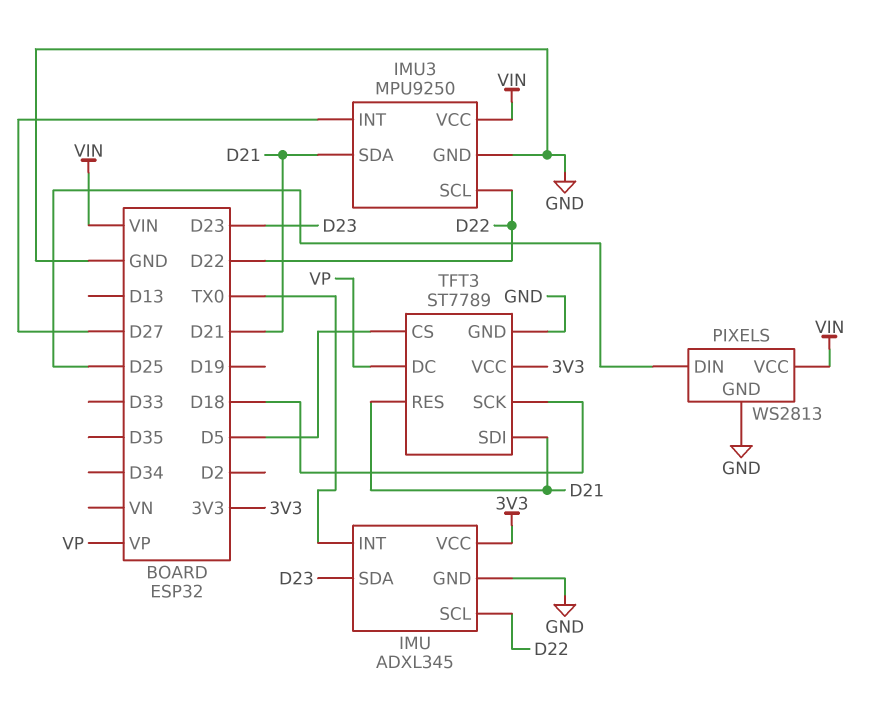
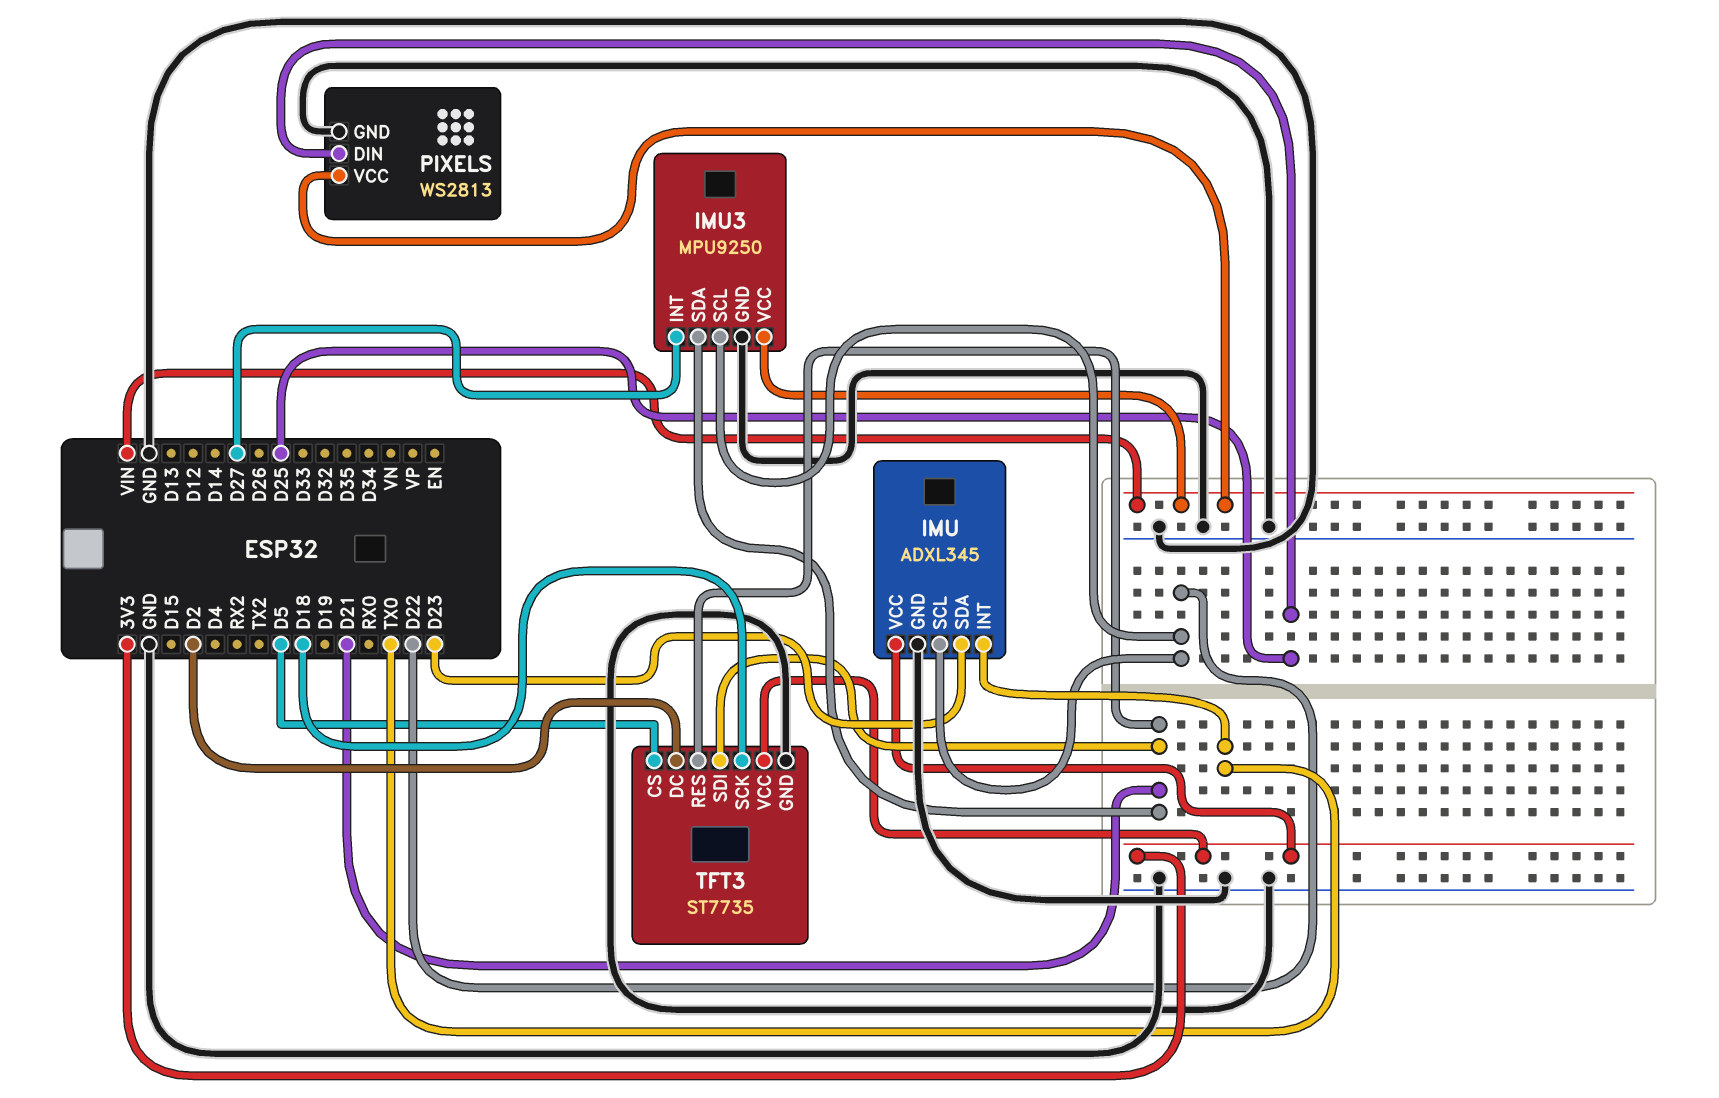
TFT3: ST7789 -> ST7735
TFT3 pin DC: VP -> D2

